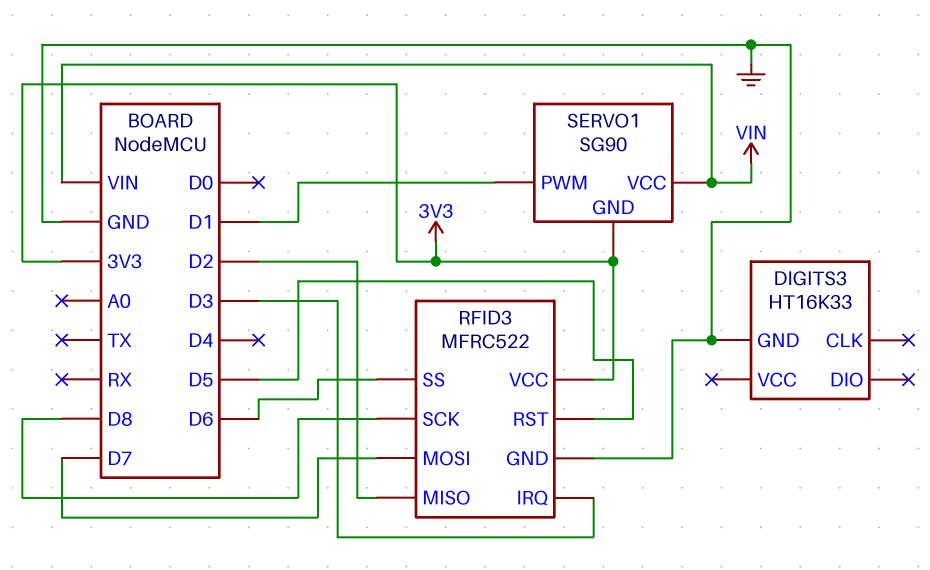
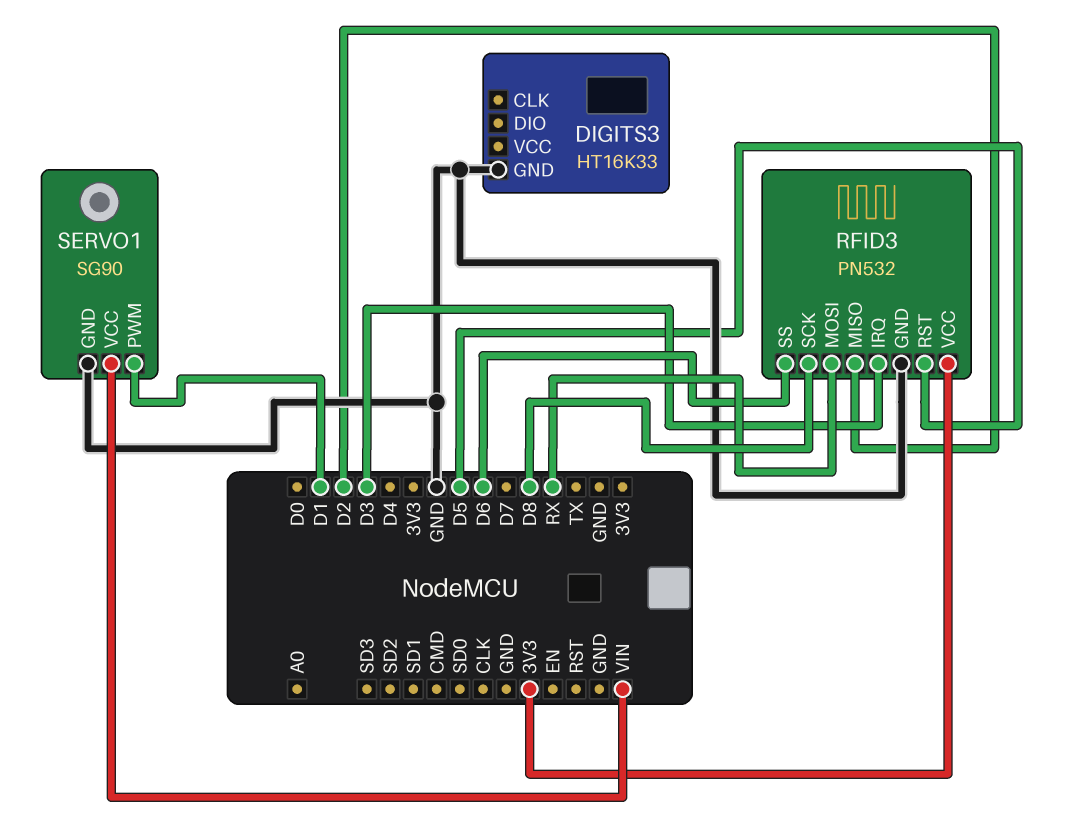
RFID3: MFRC522 -> PN532
RFID3 pin MOSI: D7 -> RX
SERVO1 pin GND: 3V3 -> GND

